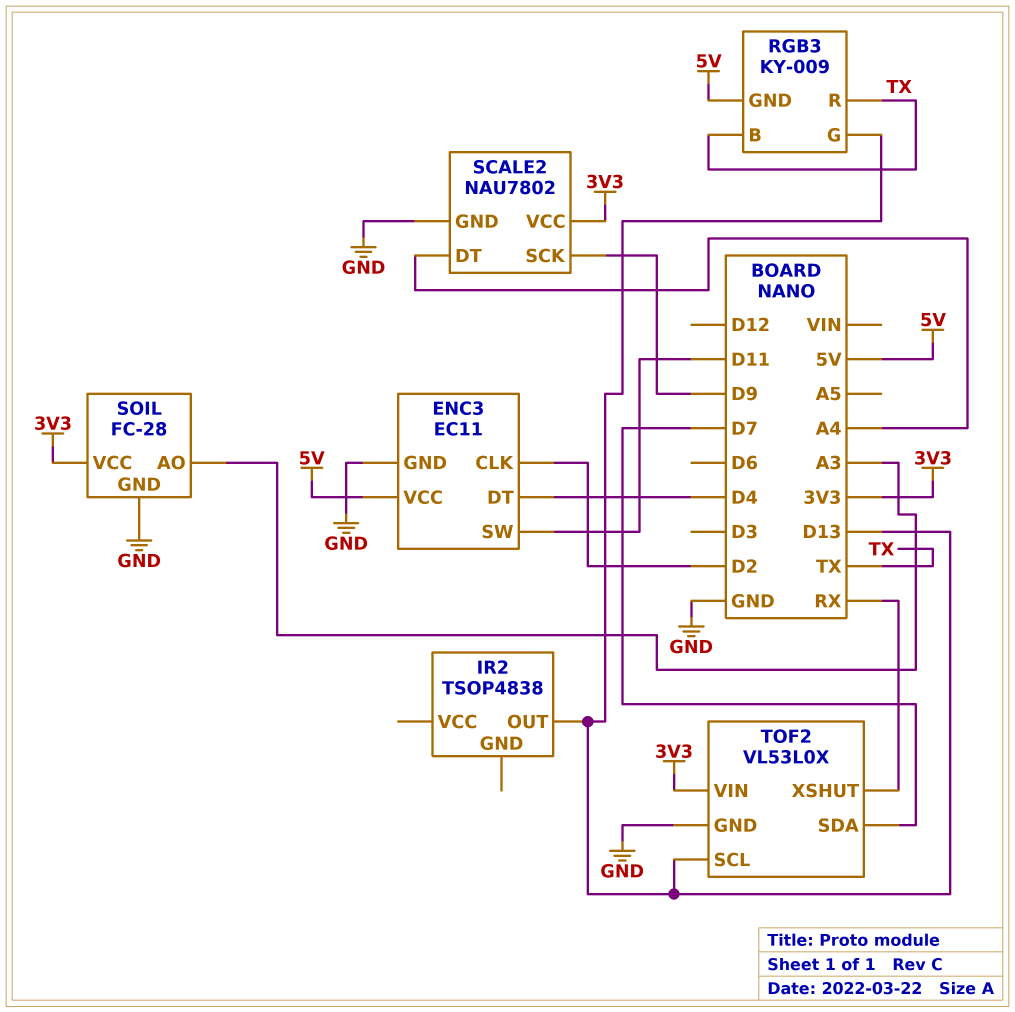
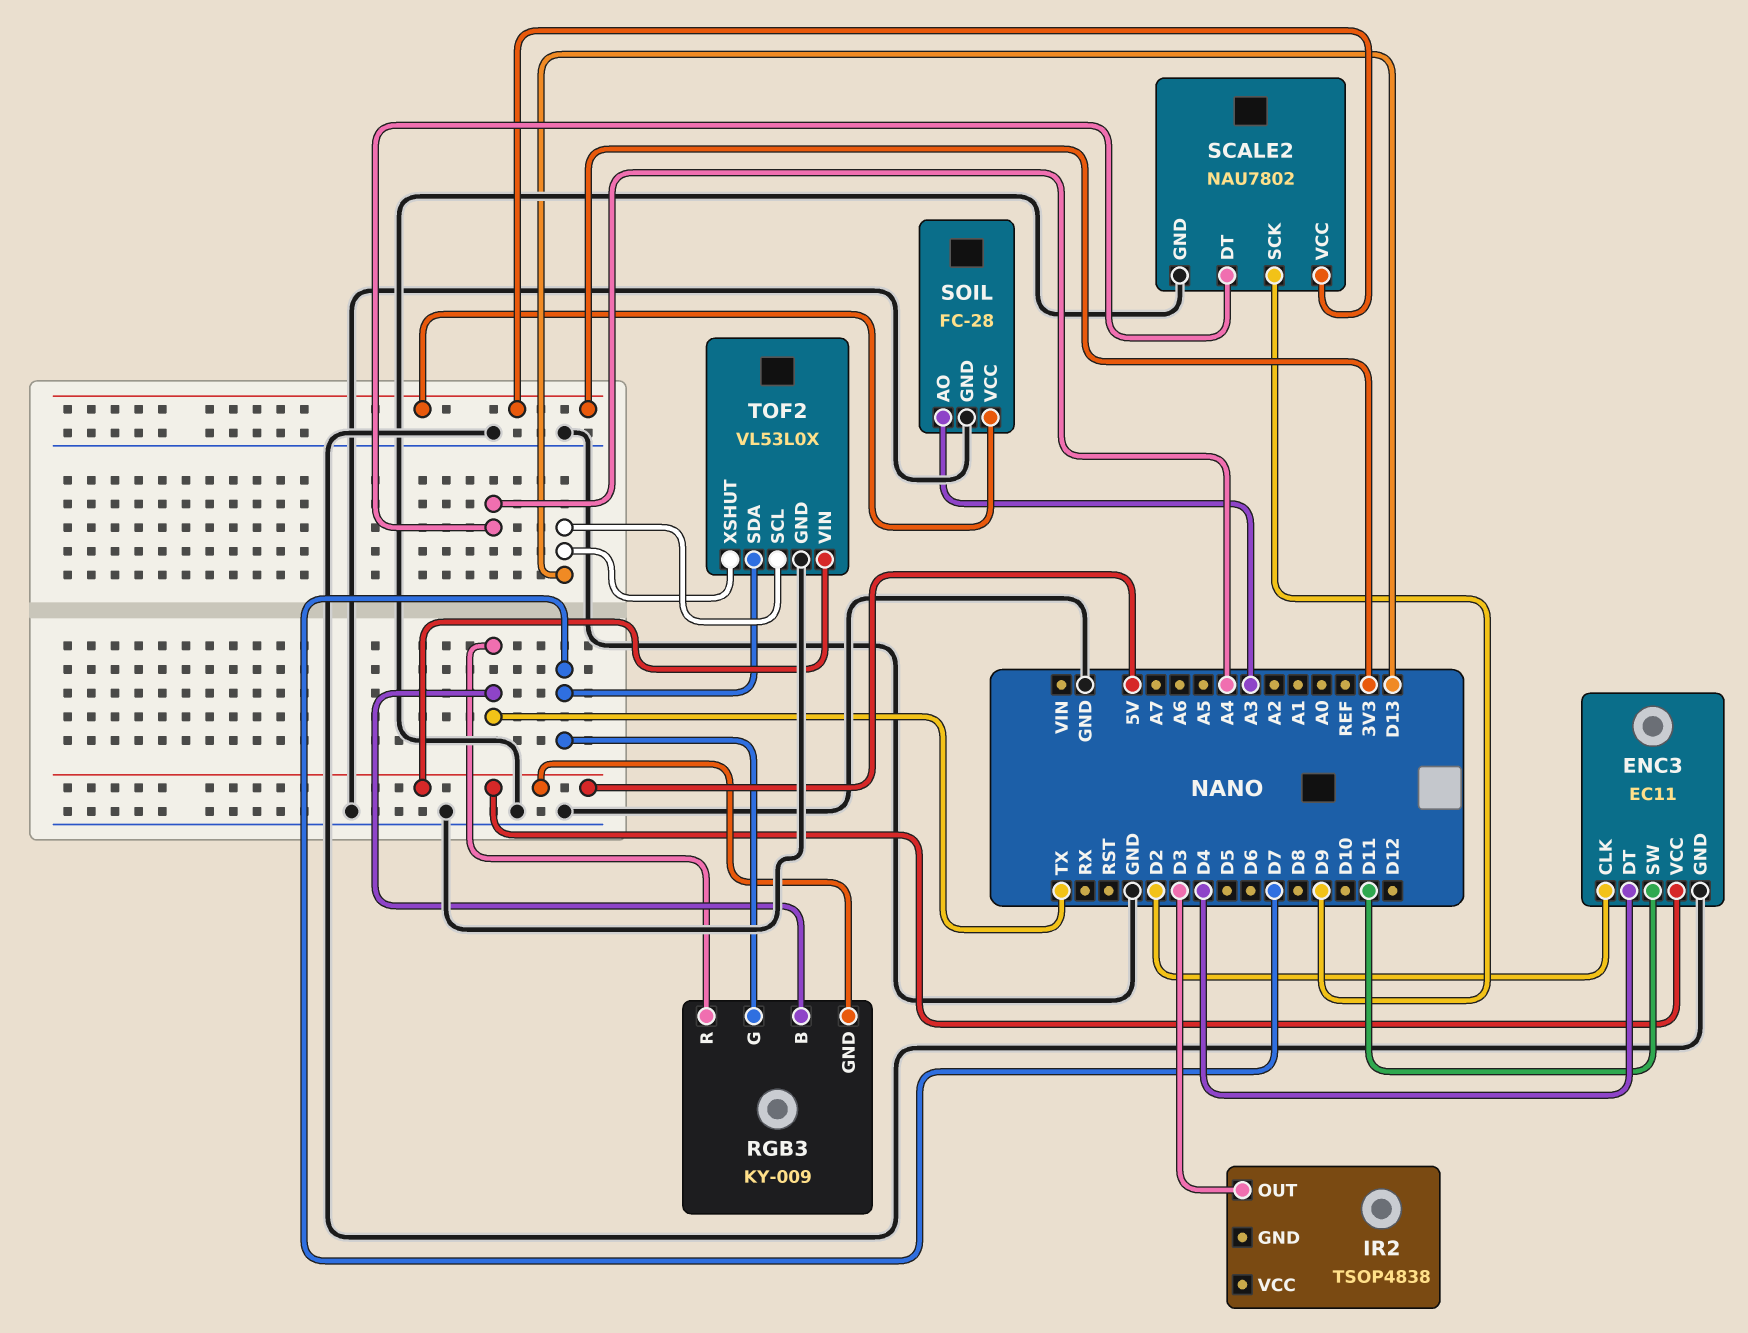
IR2 pin OUT: D13 -> D3
RGB3 pin G: D13 -> D7
TOF2 pin VIN: 3V3 -> 5V
TOF2 pin XSHUT: RX -> D13

